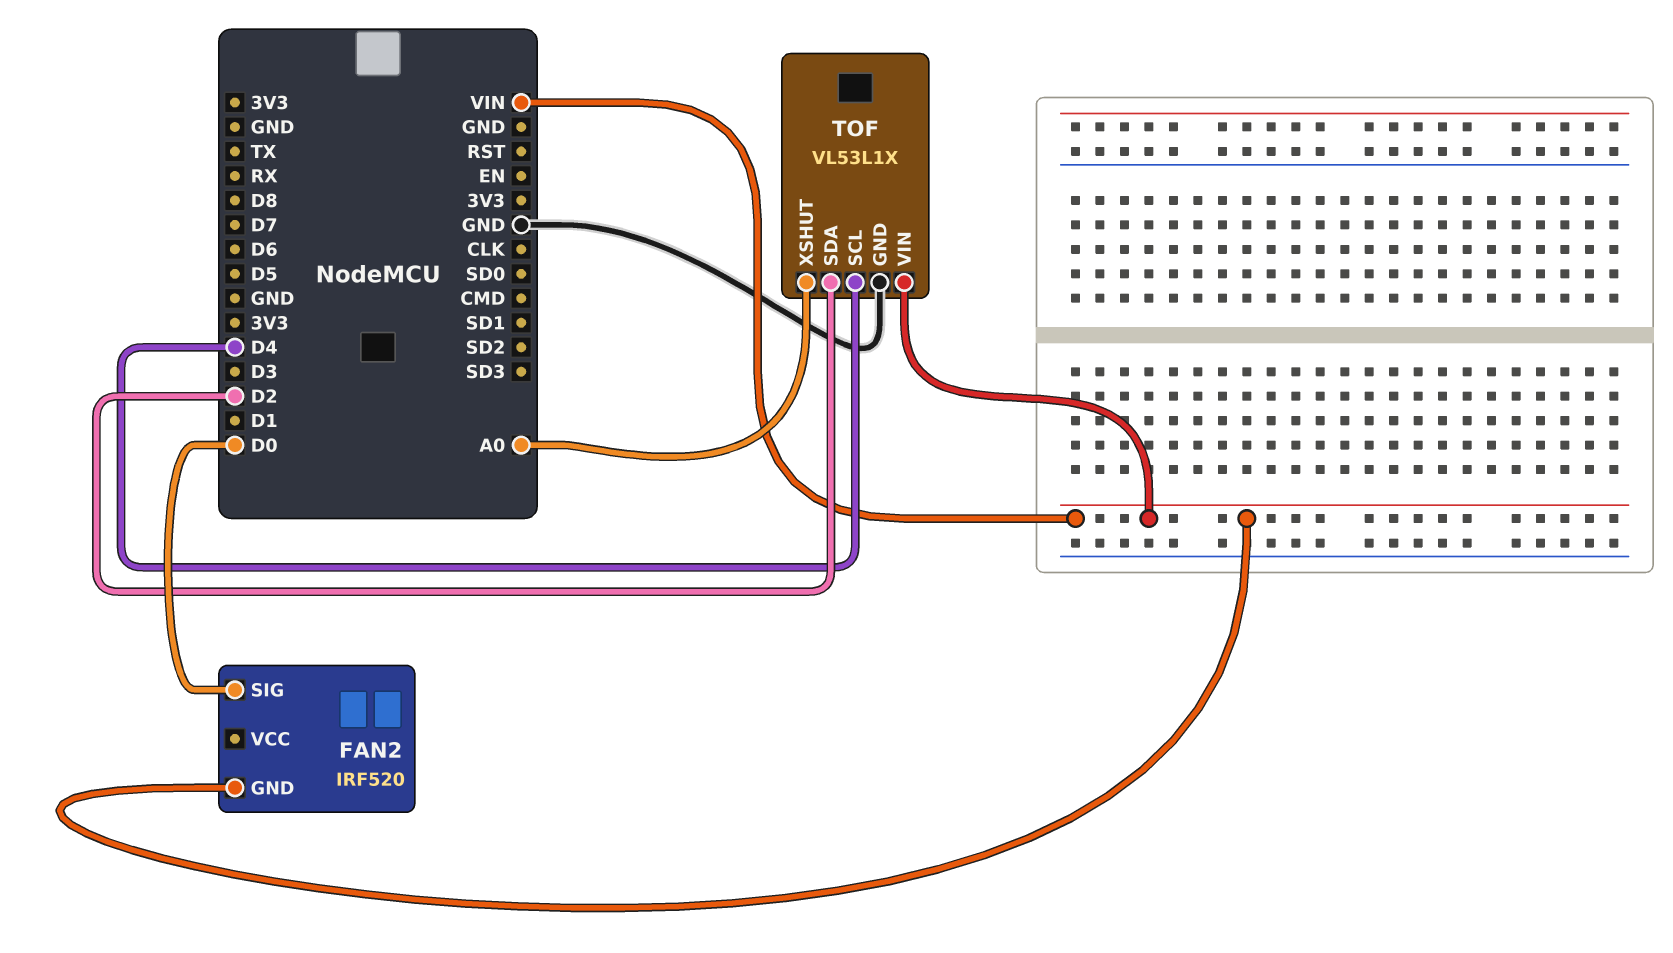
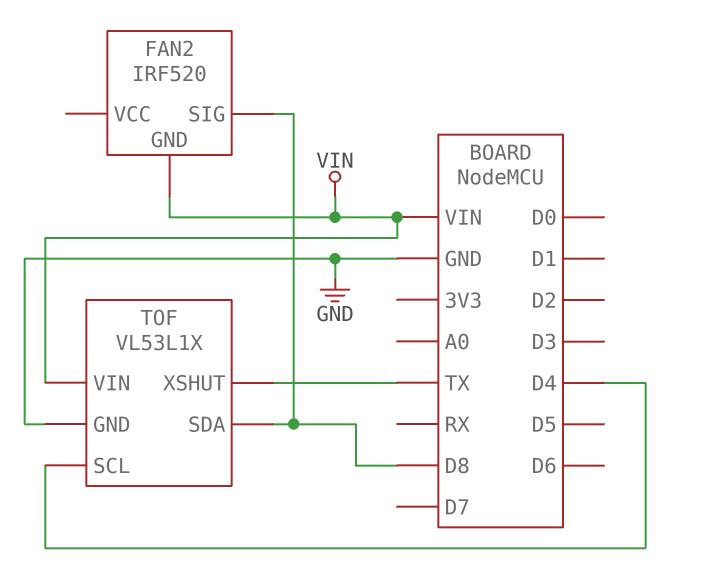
FAN2 pin SIG: D0 -> D8
TOF pin SDA: D2 -> D8
TOF pin XSHUT: A0 -> TX

